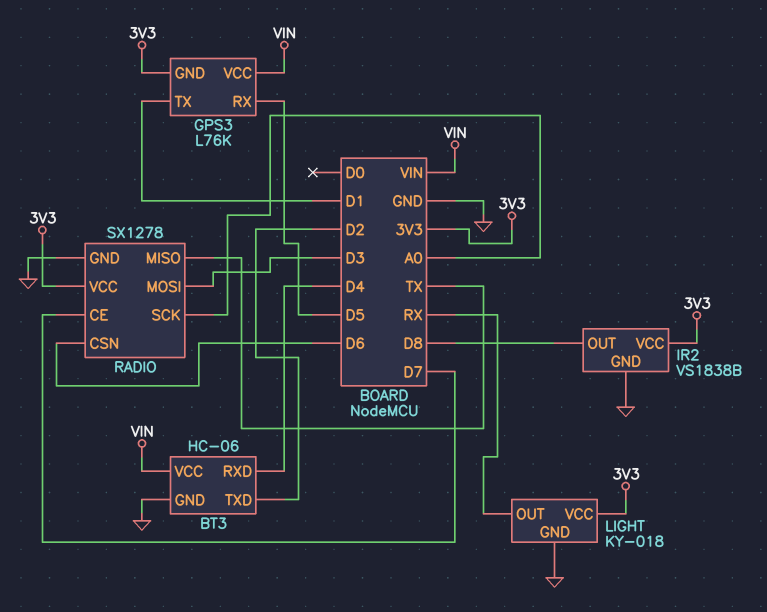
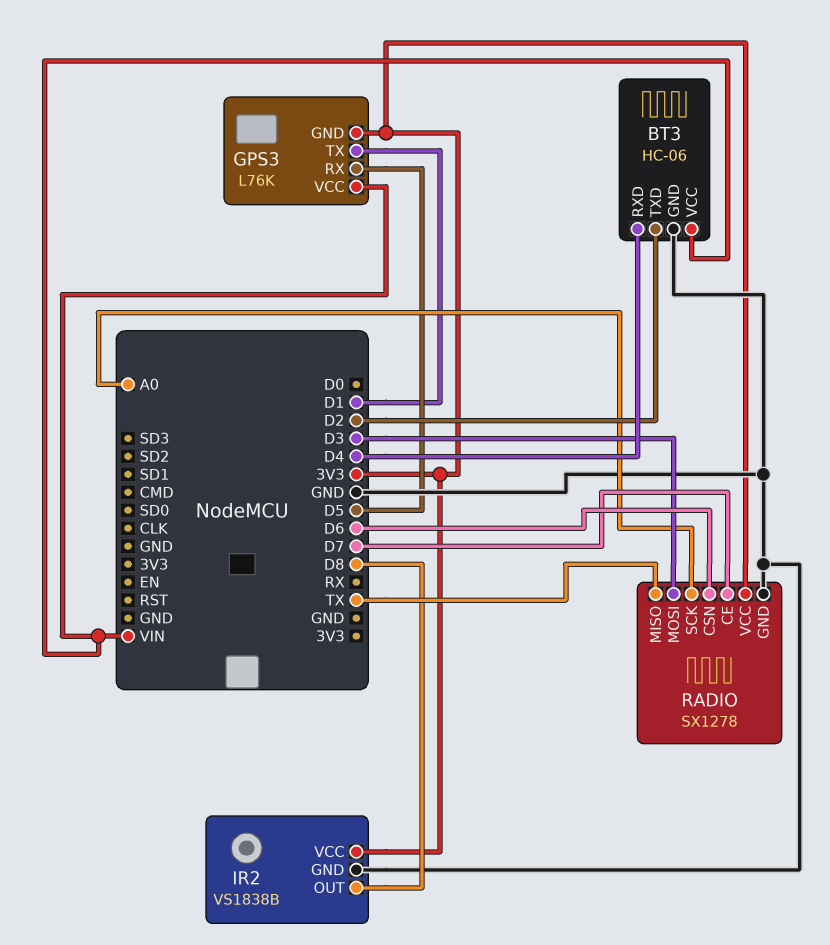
LIGHT: KY-018 -> none
LIGHT pin GND: GND -> none
LIGHT pin OUT: RX -> none
LIGHT pin VCC: 3V3 -> none

